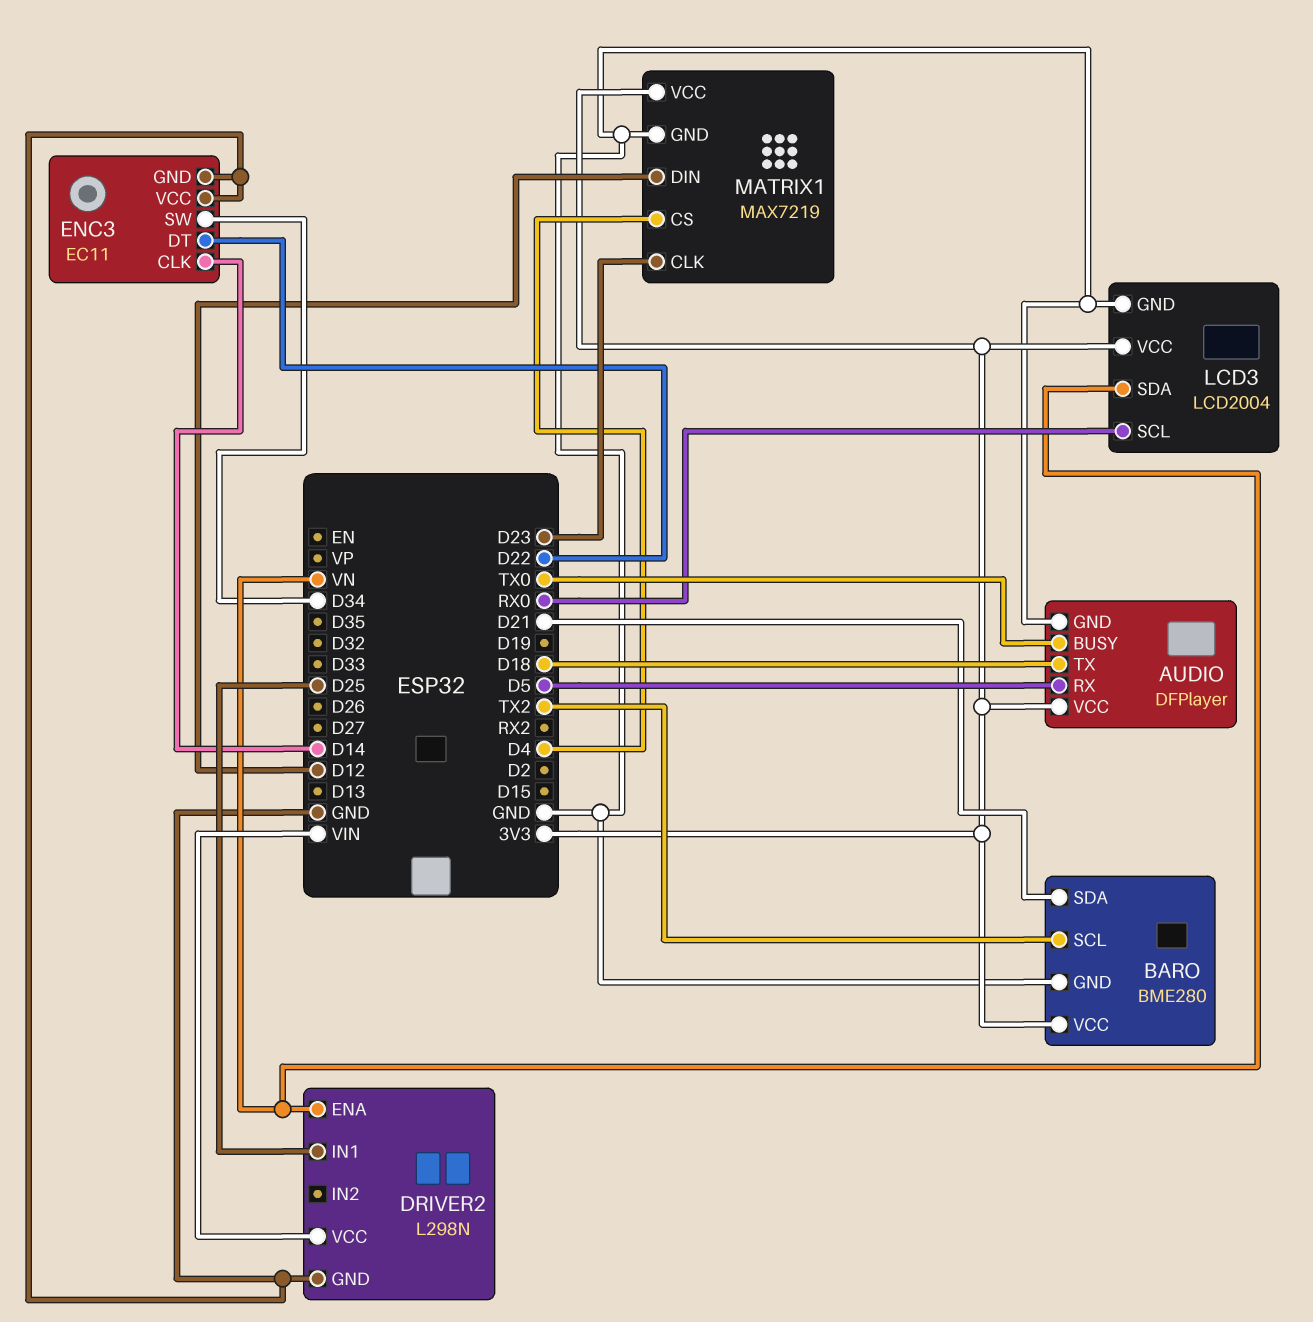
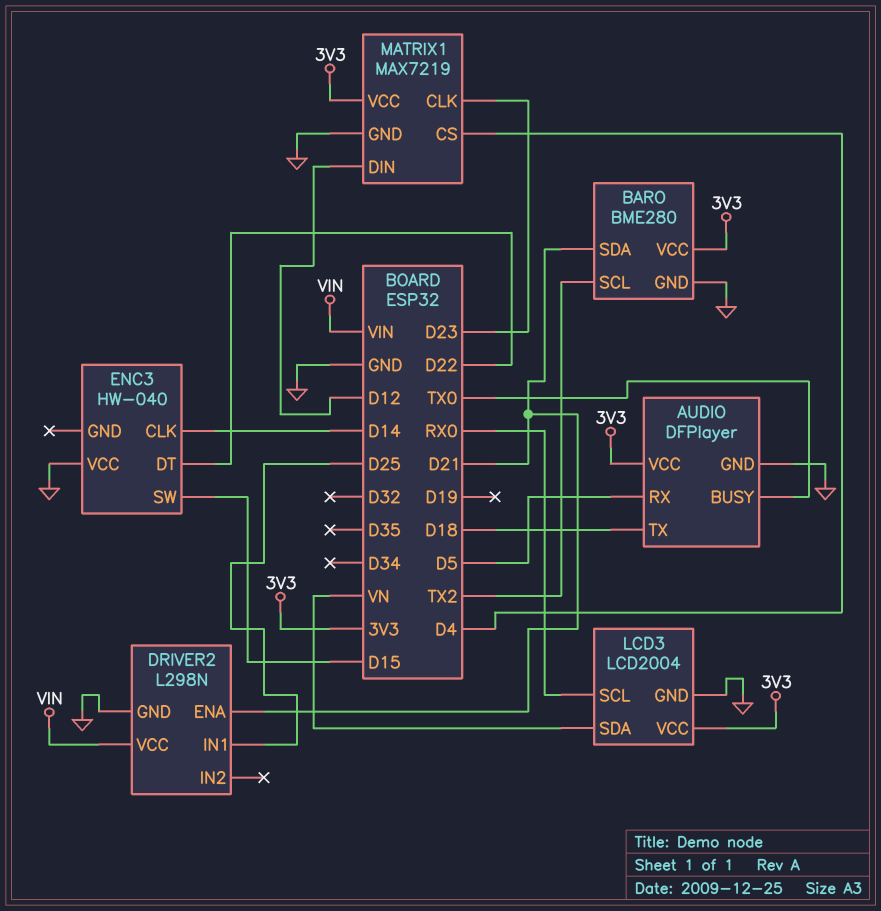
DRIVER2 pin ENA: VN -> D21
ENC3: EC11 -> HW-040
ENC3 pin GND: GND -> none
ENC3 pin SW: D34 -> D15

